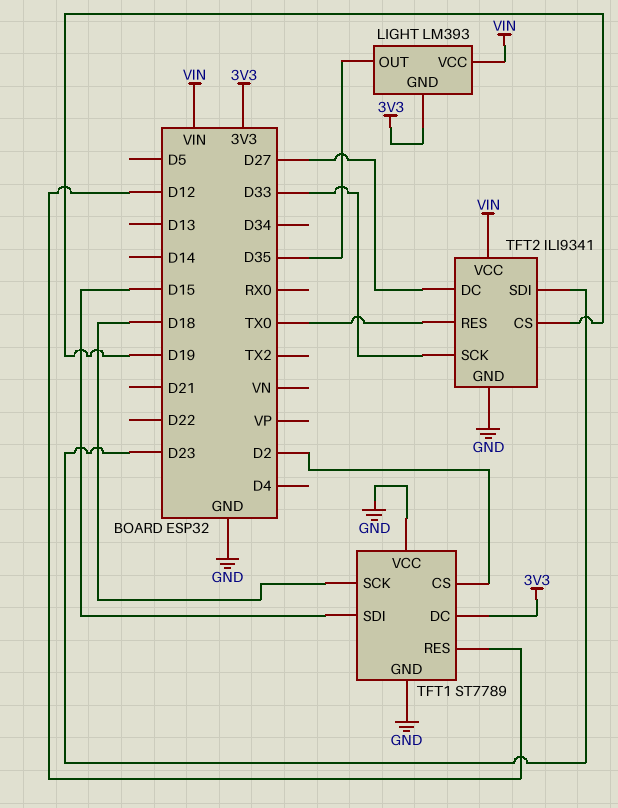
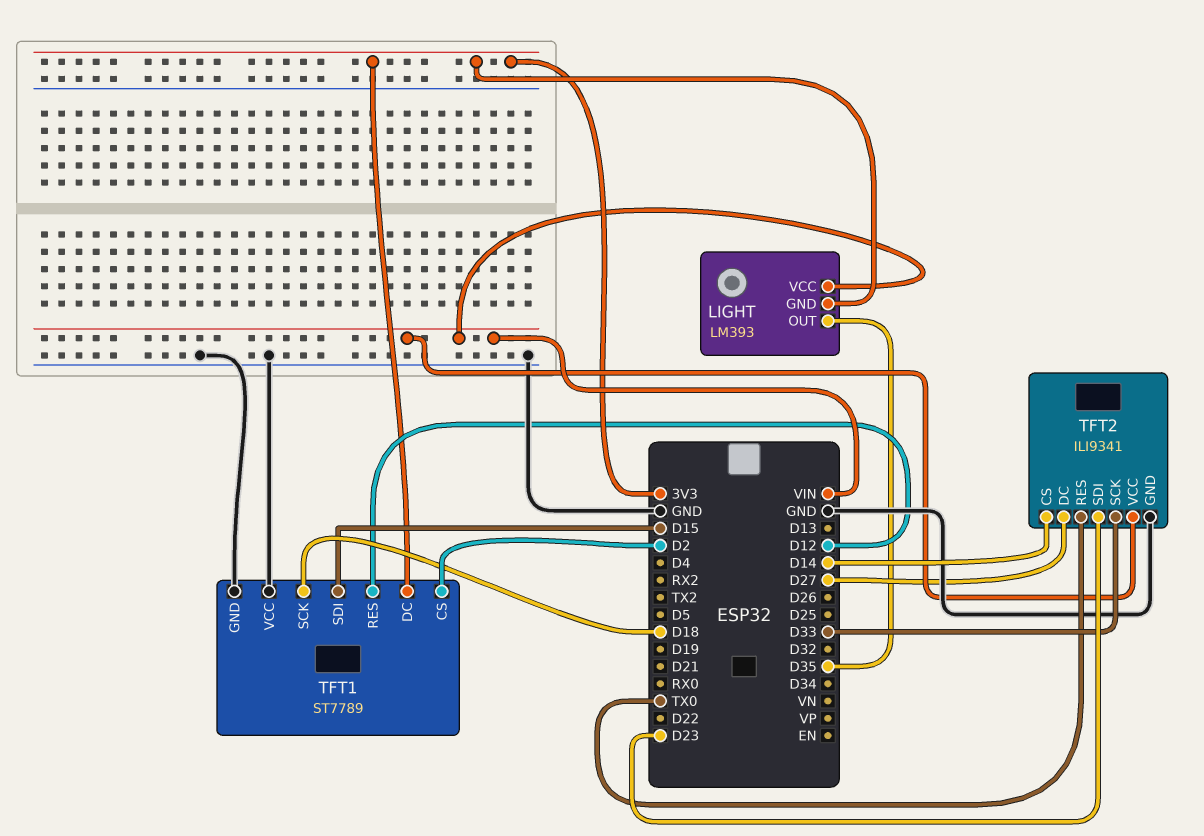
TFT2 pin CS: D19 -> D14

